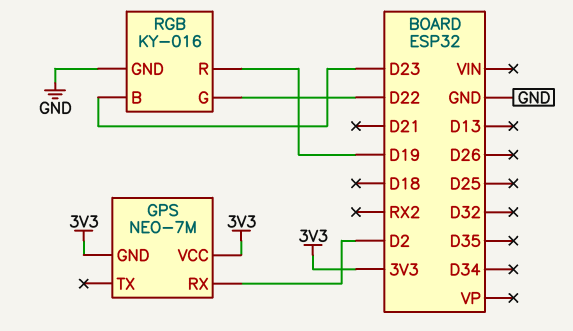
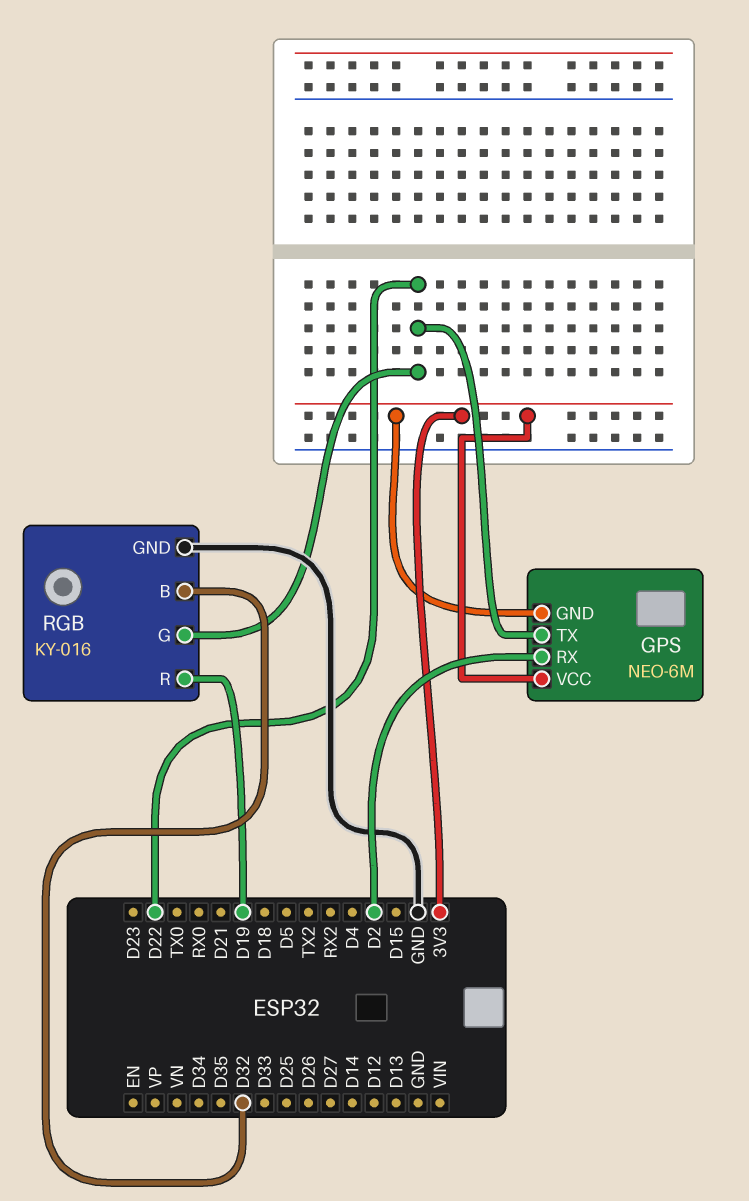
GPS: NEO-7M -> NEO-6M
GPS pin TX: none -> D22
RGB pin B: D23 -> D32

